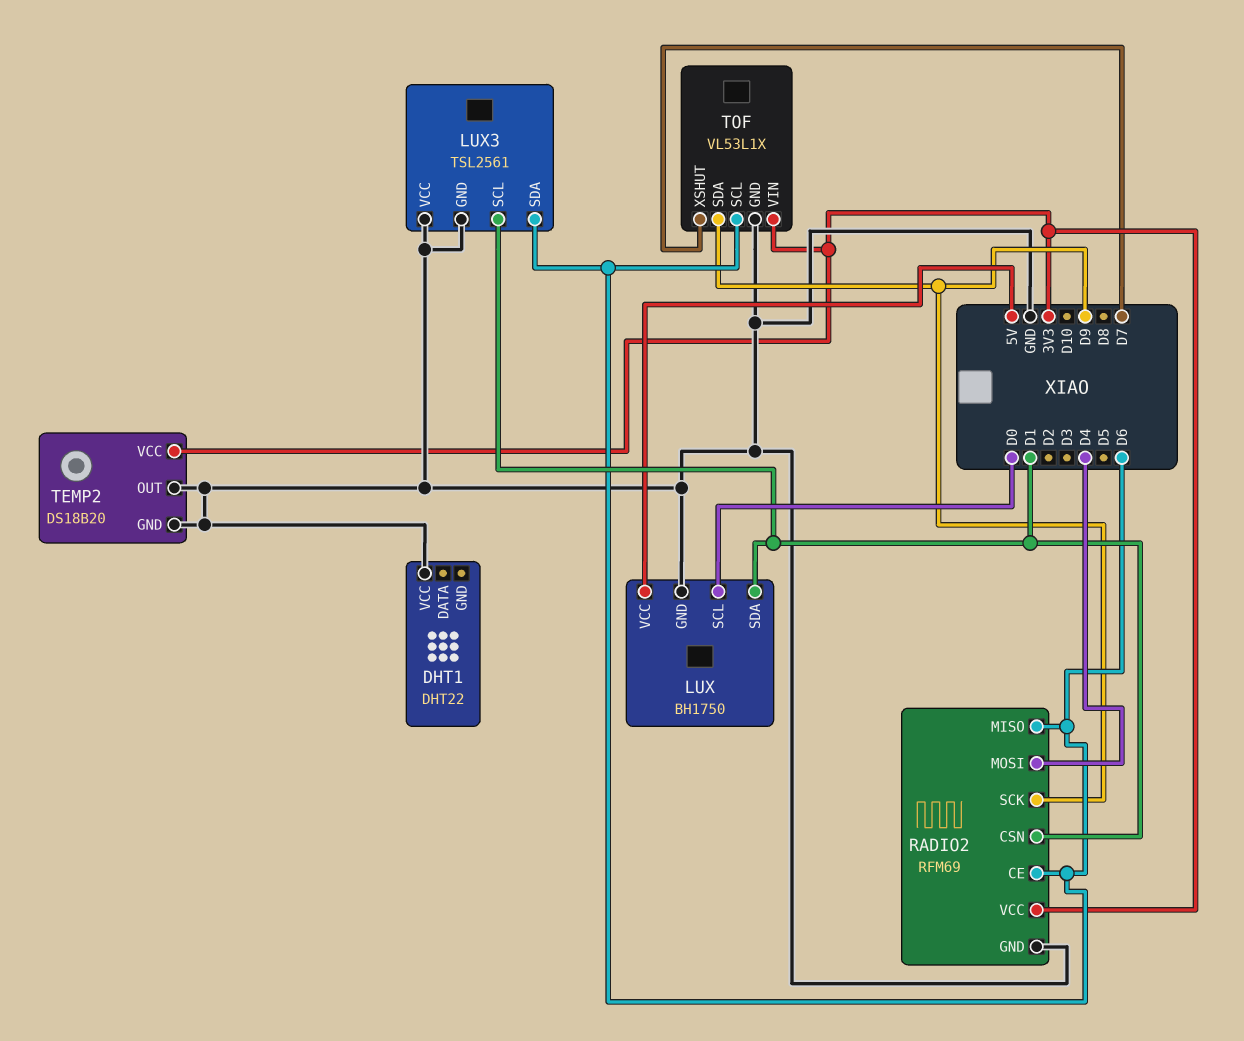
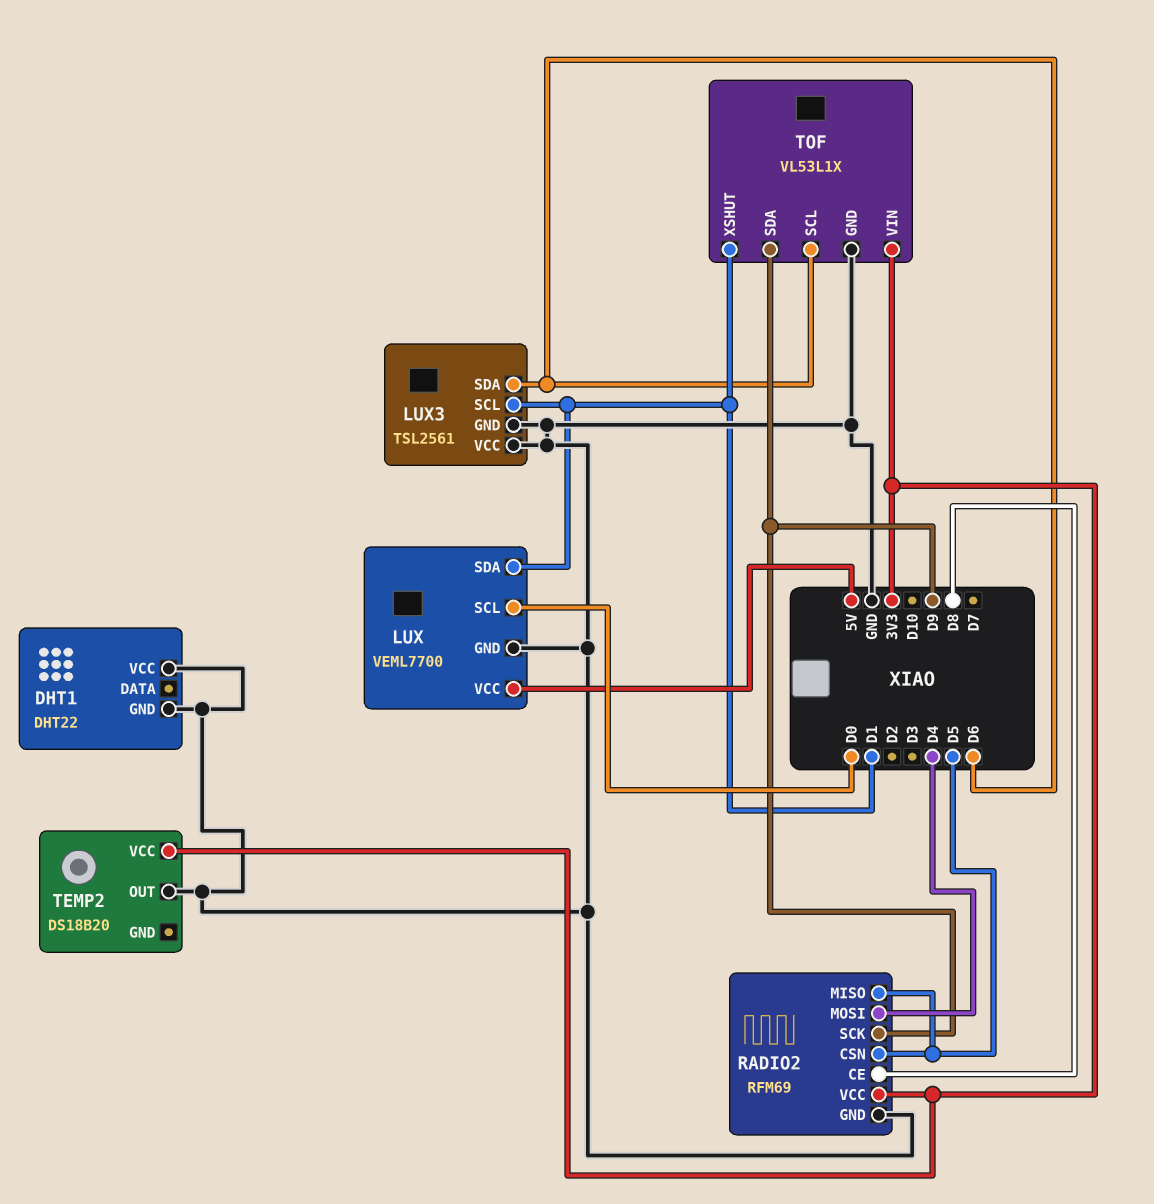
DHT1 pin GND: none -> GND
LUX: BH1750 -> VEML7700
RADIO2 pin CE: D6 -> D8
RADIO2 pin CSN: D1 -> D5
RADIO2 pin MISO: D6 -> D5
TEMP2 pin GND: GND -> none
TOF pin XSHUT: D7 -> D1

